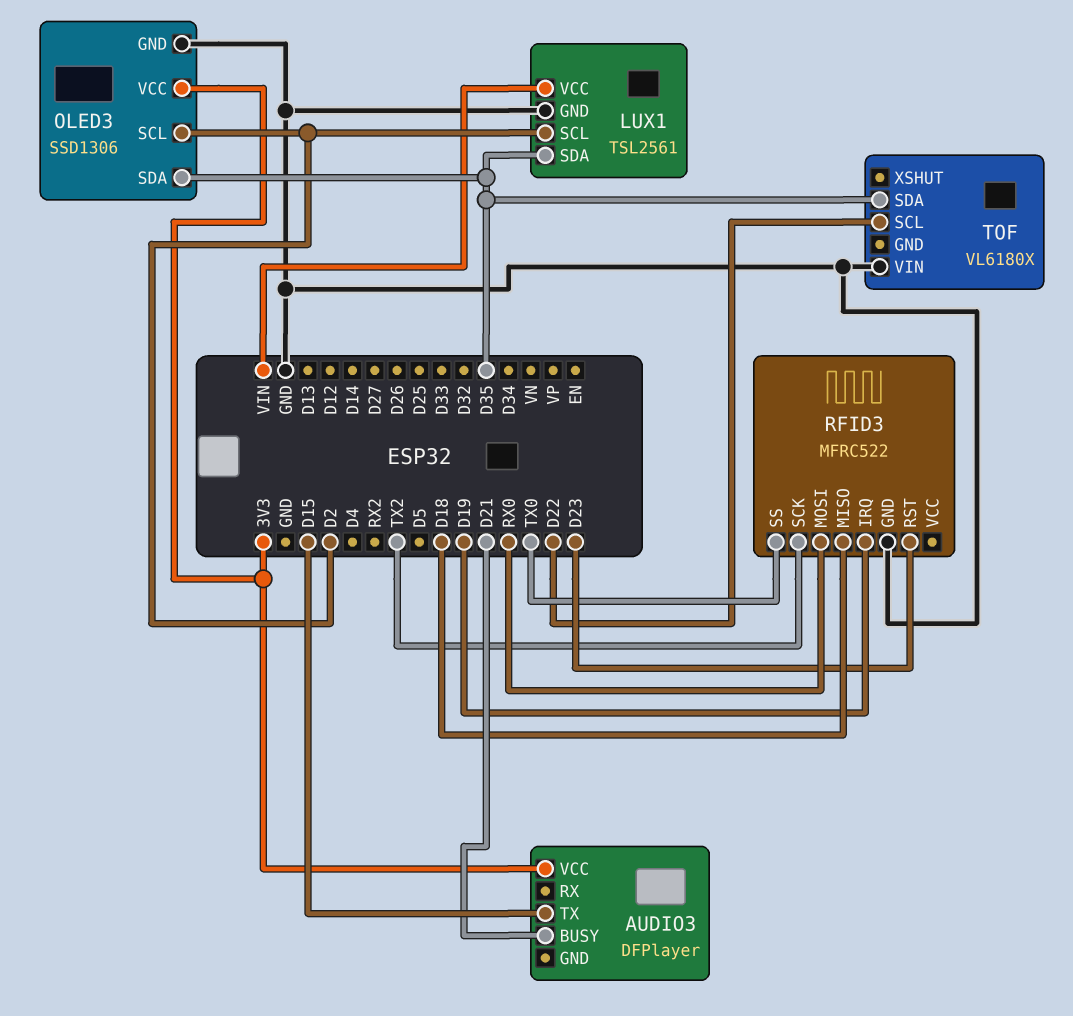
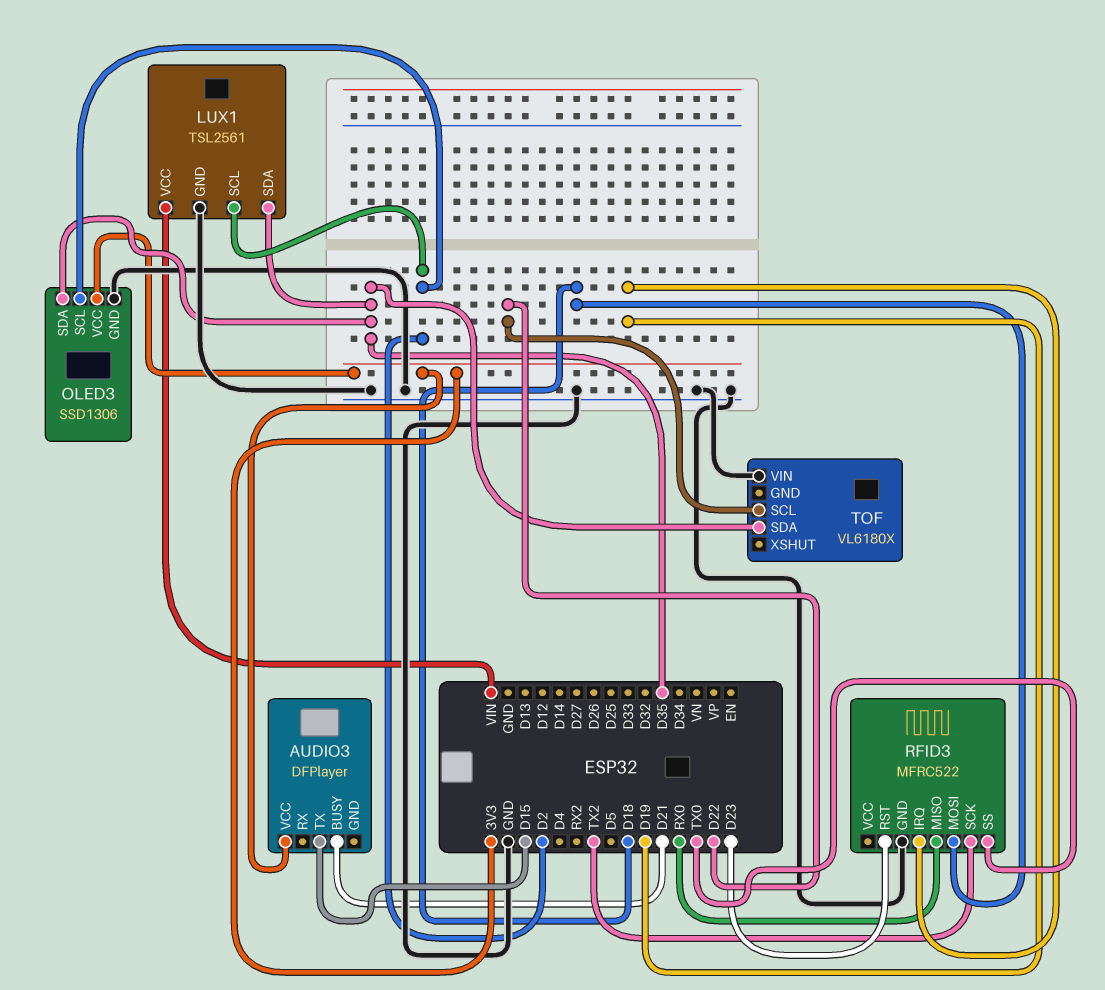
RFID3 pin MISO: D18 -> RX0
RFID3 pin MOSI: RX0 -> D18

